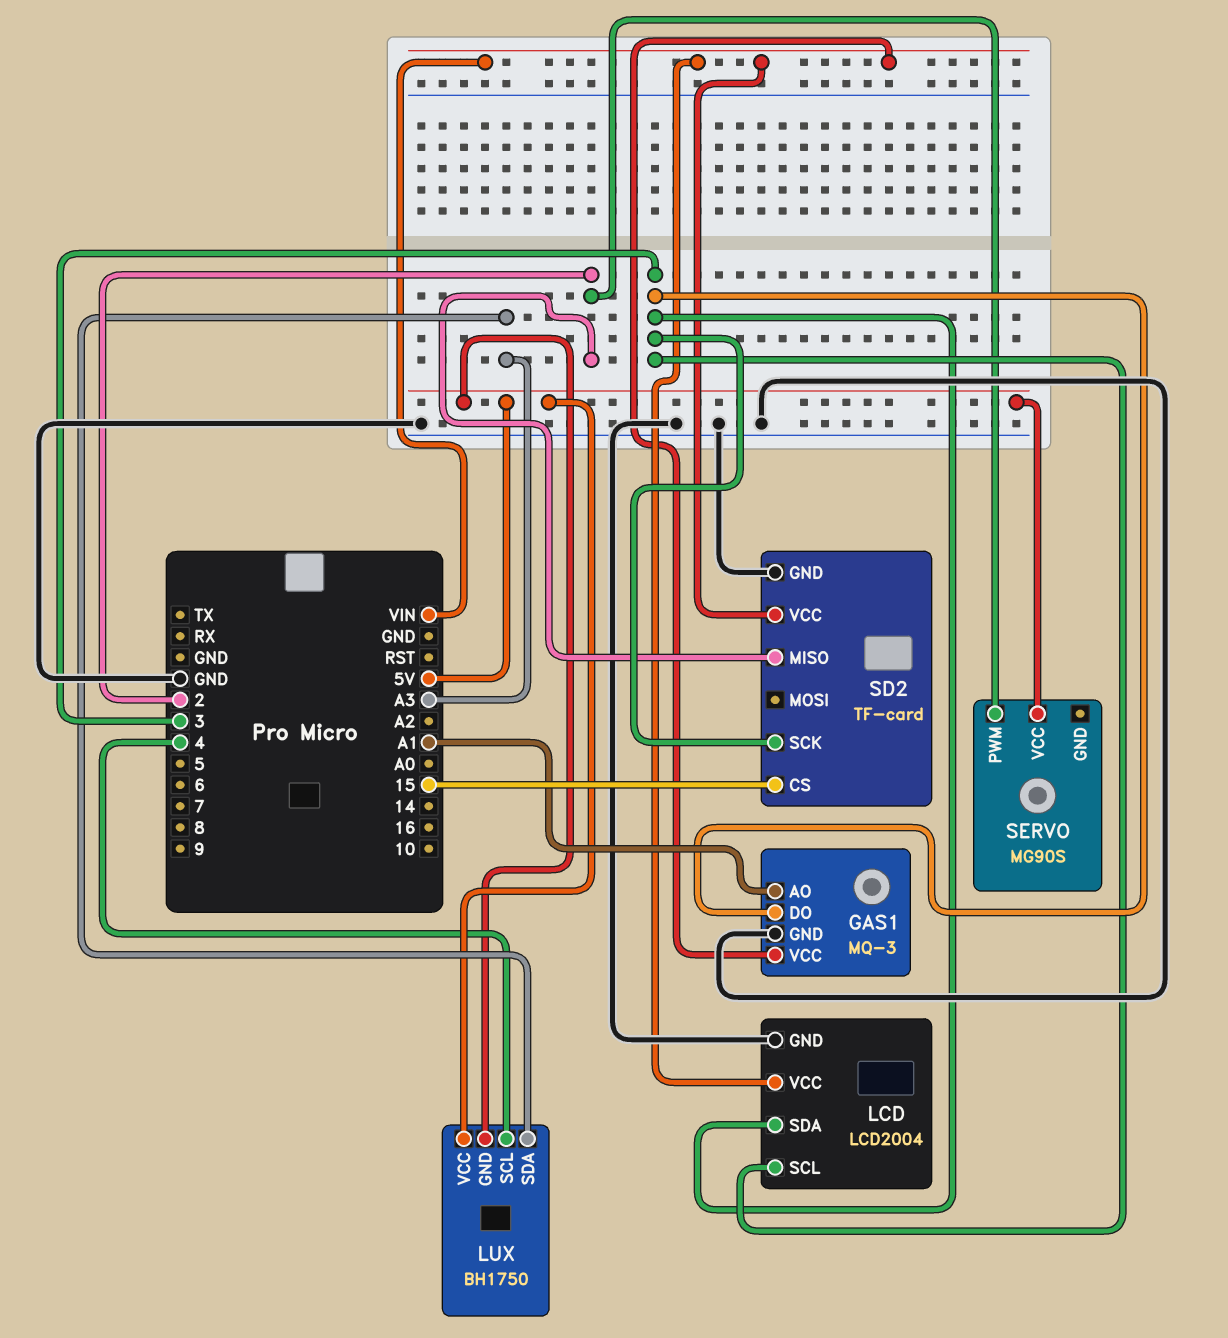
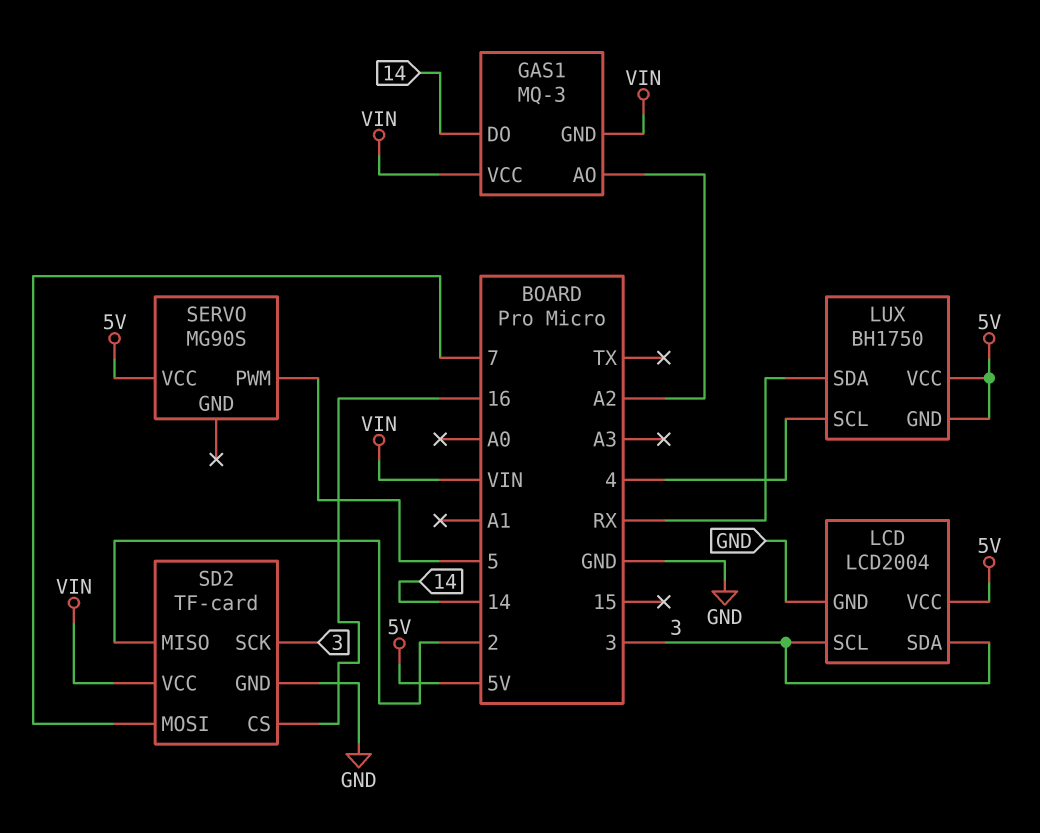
GAS1 pin AO: A1 -> A2
GAS1 pin DO: 3 -> 14
GAS1 pin GND: GND -> VIN
LCD pin VCC: VIN -> 5V
LUX pin SDA: A3 -> RX
SD2 pin CS: 15 -> 16
SD2 pin MOSI: none -> 7
SERVO pin PWM: 2 -> 5

